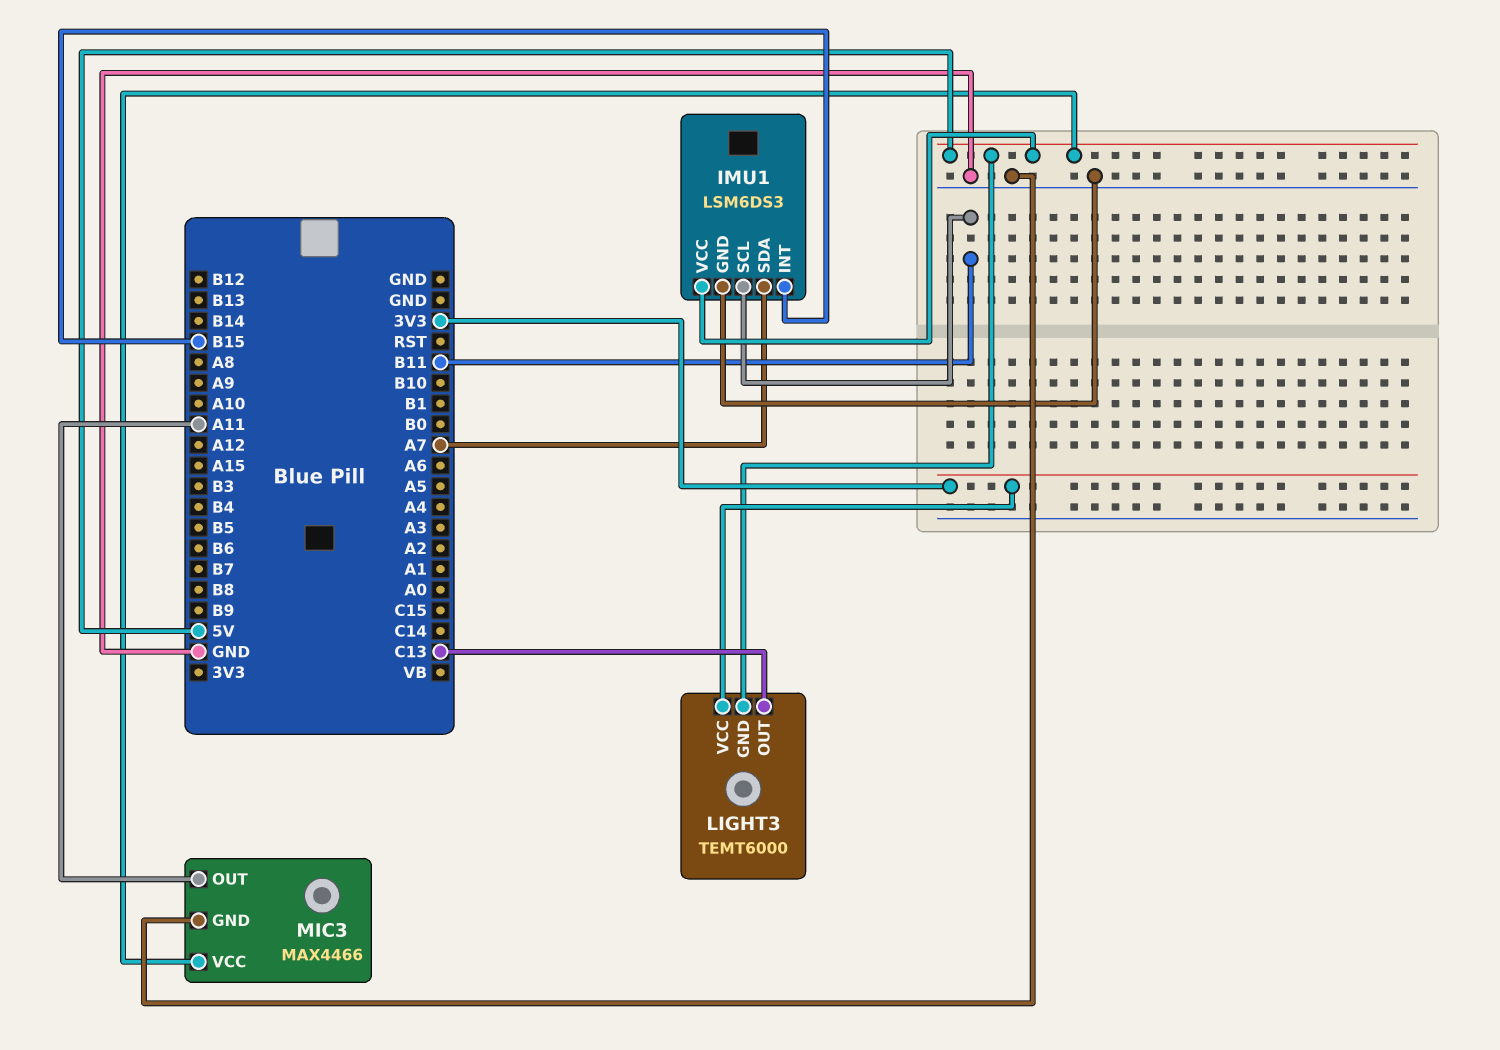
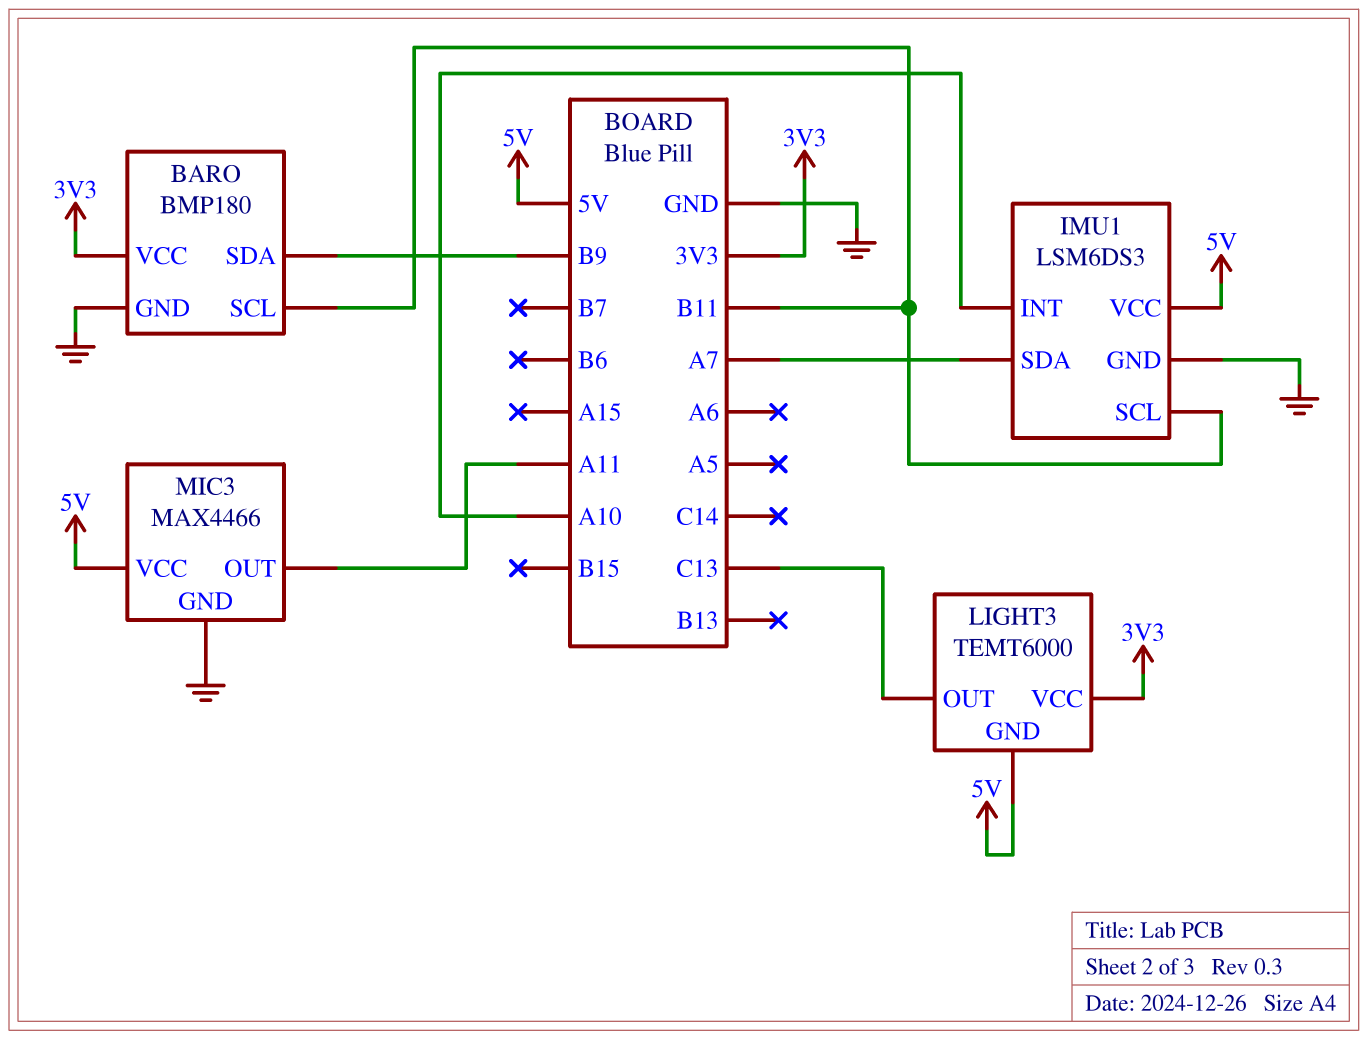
BARO: none -> BMP180
BARO pin GND: none -> GND
BARO pin SCL: none -> B11
BARO pin SDA: none -> B9
BARO pin VCC: none -> 3V3
IMU1 pin INT: B15 -> A10

